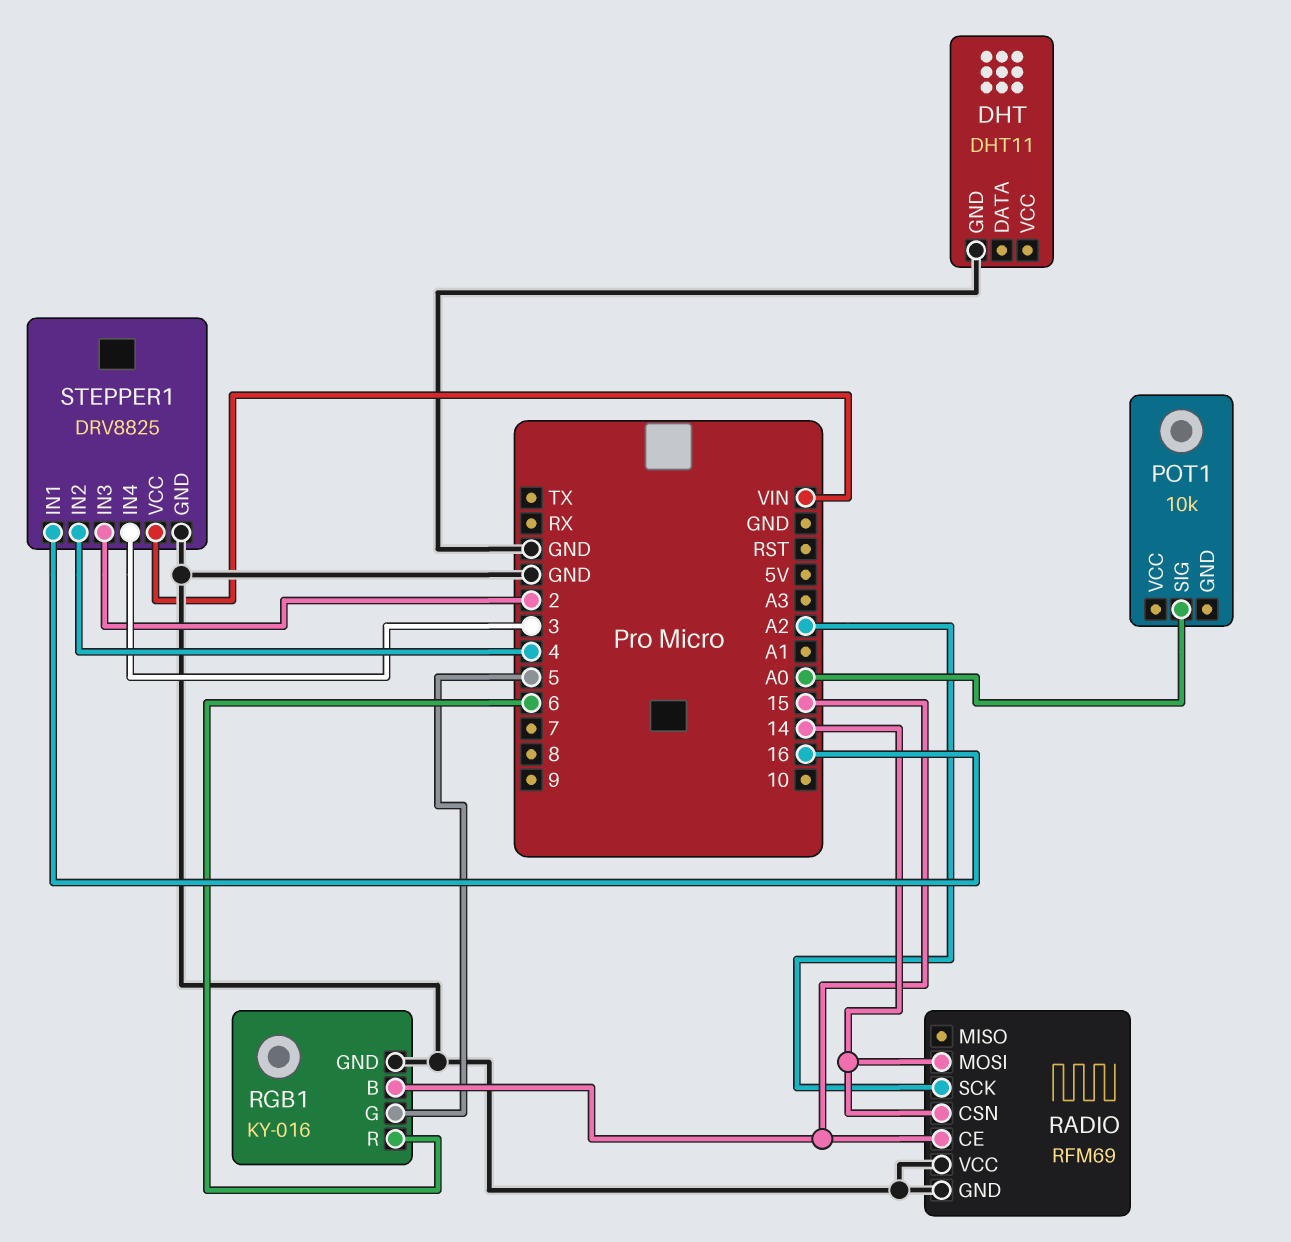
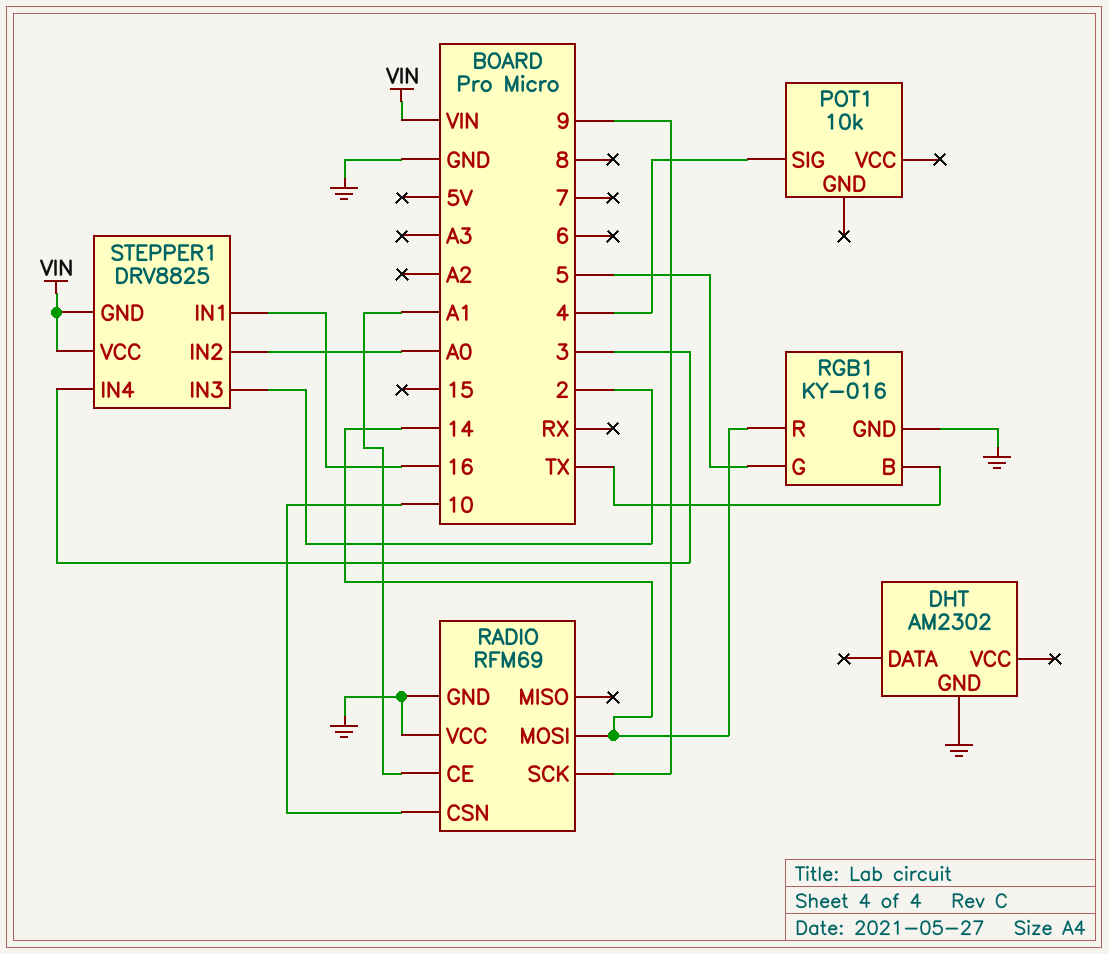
DHT: DHT11 -> AM2302
POT1 pin SIG: A0 -> 4
RADIO pin CE: 15 -> A1
RADIO pin CSN: 14 -> 10
RADIO pin SCK: A2 -> 9
RGB1 pin B: 15 -> TX
RGB1 pin R: 6 -> 14
STEPPER1 pin GND: GND -> VIN
STEPPER1 pin IN2: 4 -> A0

